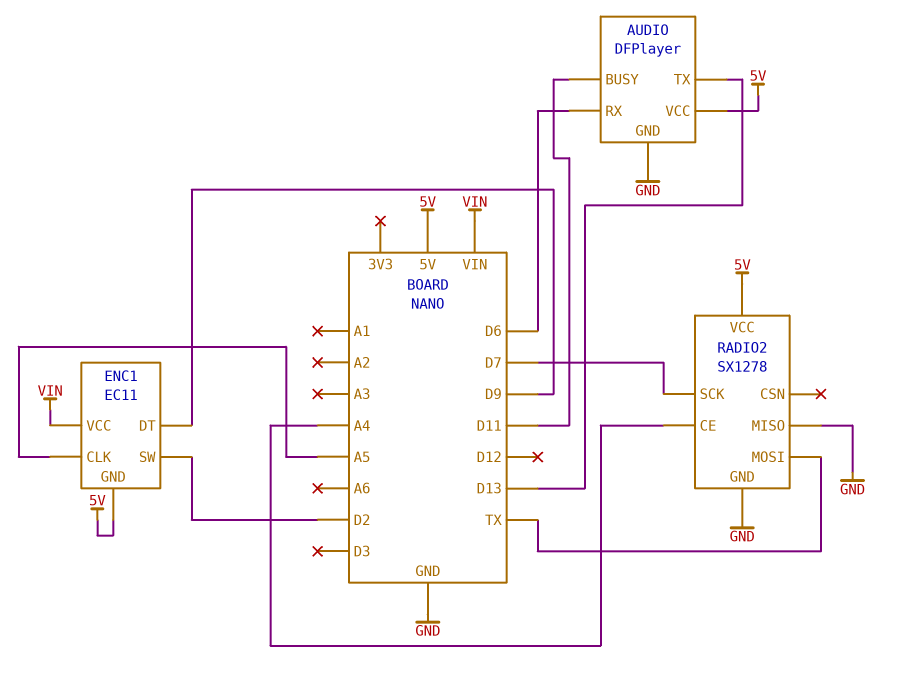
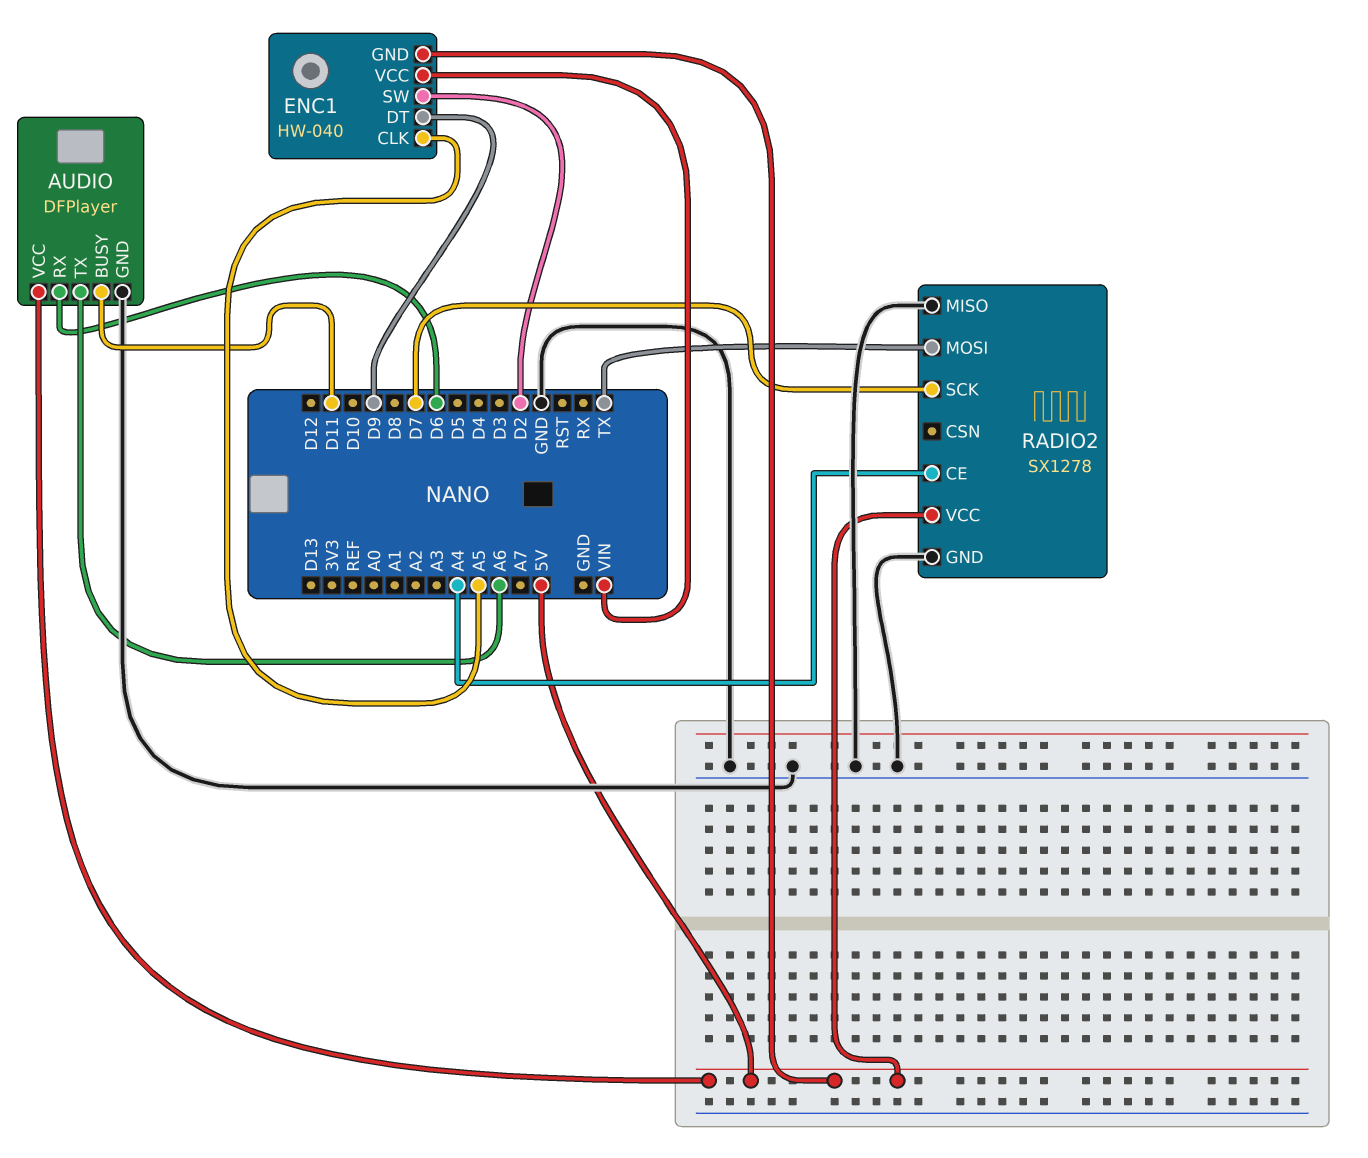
AUDIO pin TX: D13 -> A6
ENC1: EC11 -> HW-040

